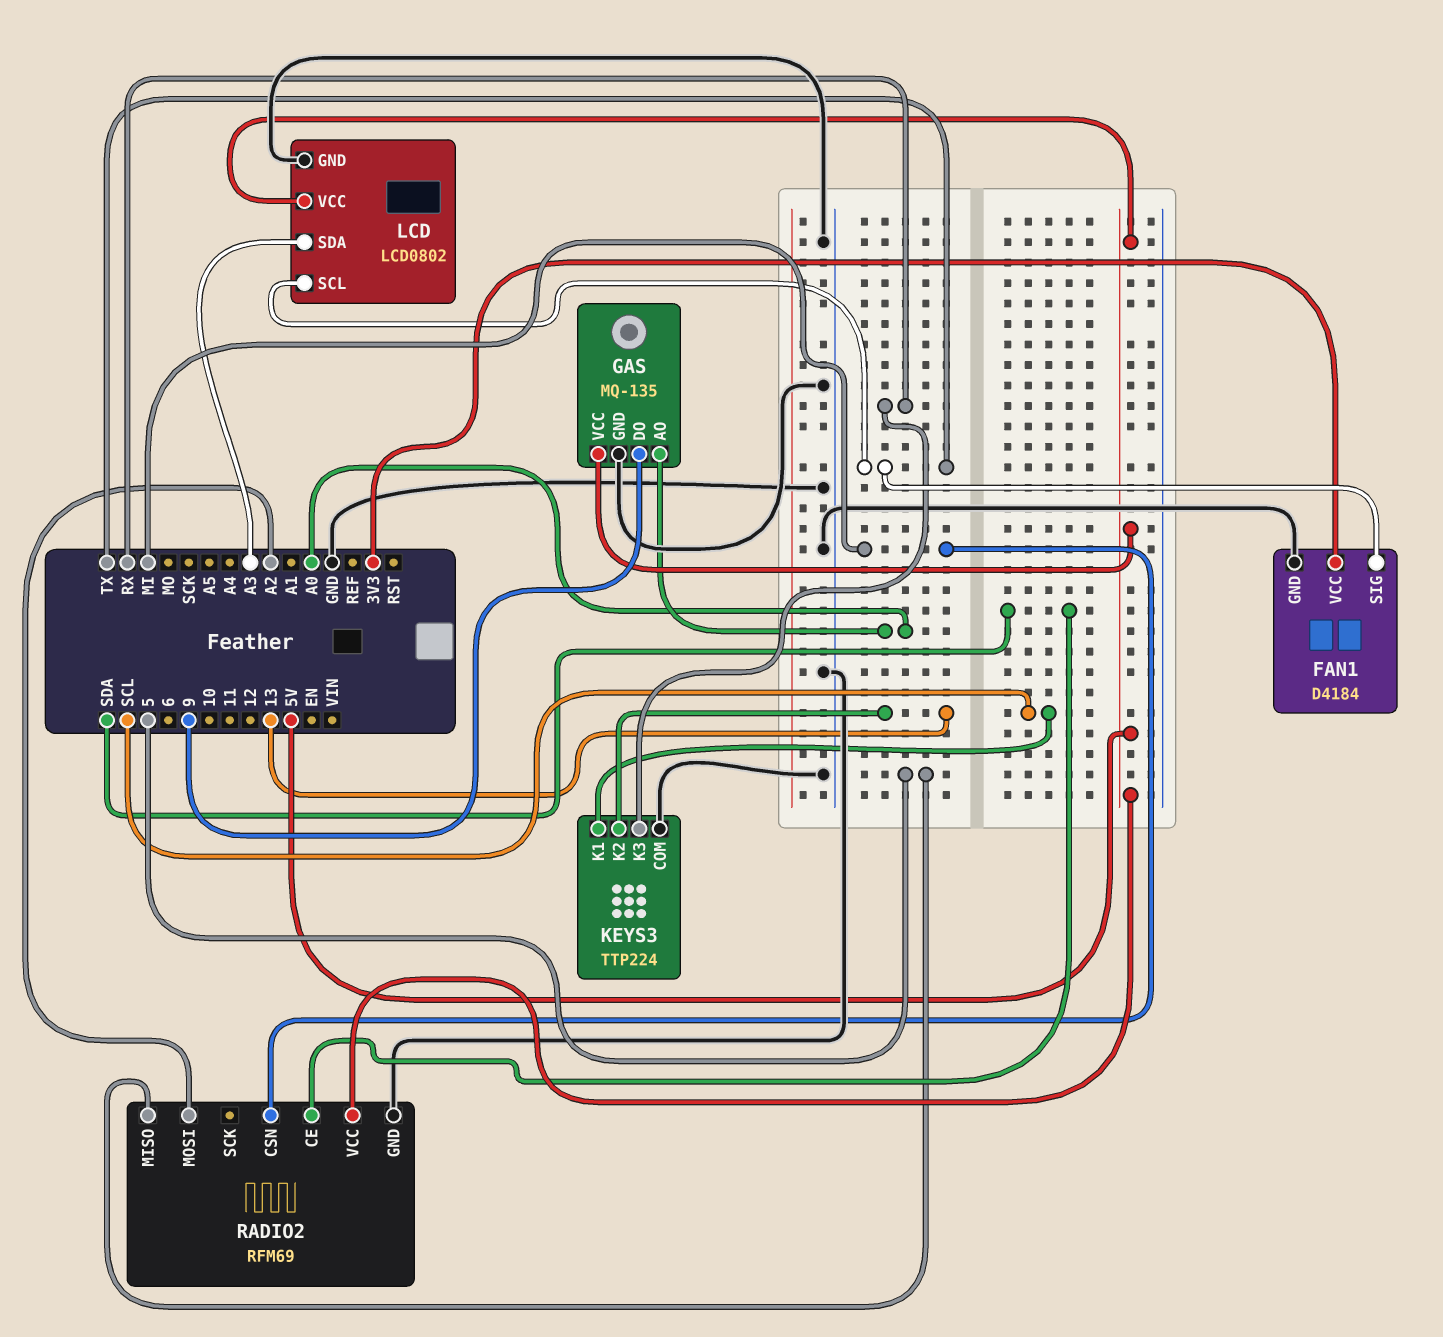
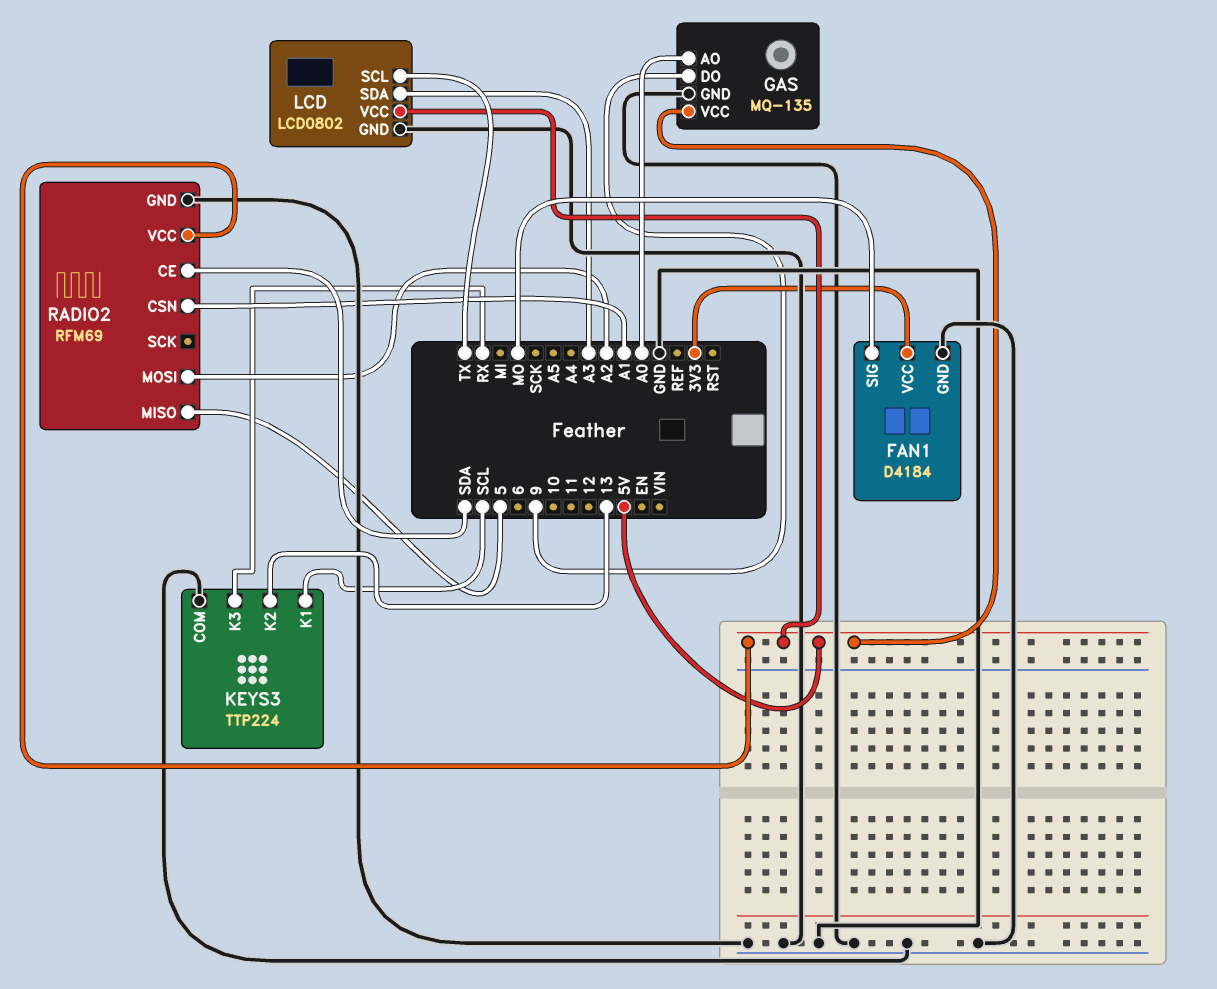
FAN1 pin SIG: TX -> MO
RADIO2 pin CSN: MI -> A1

